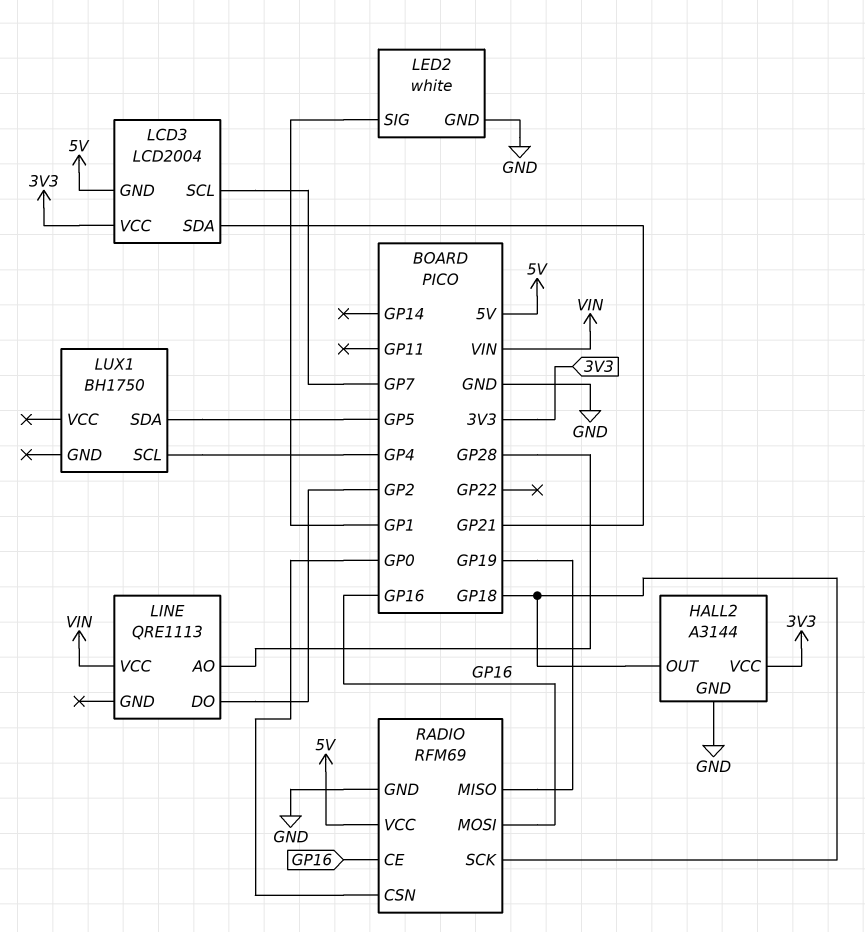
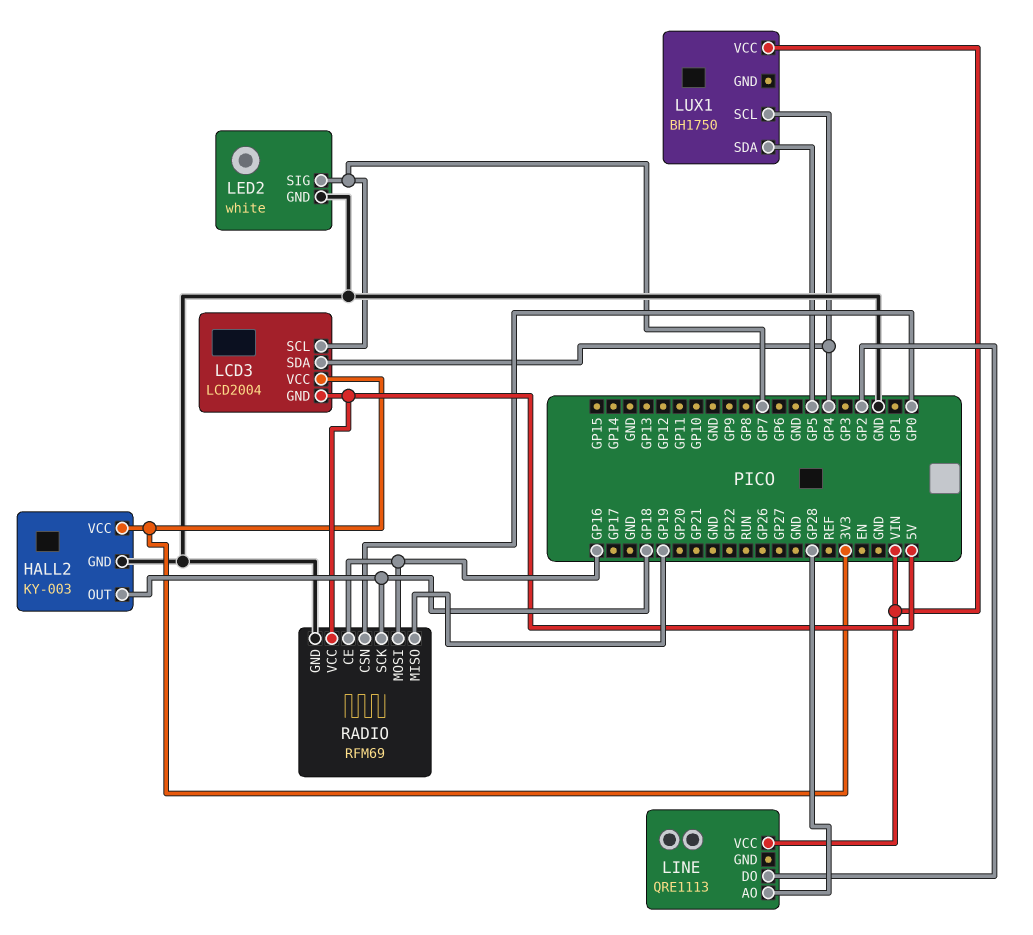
HALL2: A3144 -> KY-003
LCD3 pin SDA: GP21 -> GP4
LED2 pin SIG: GP1 -> GP7
LUX1 pin VCC: none -> VIN

